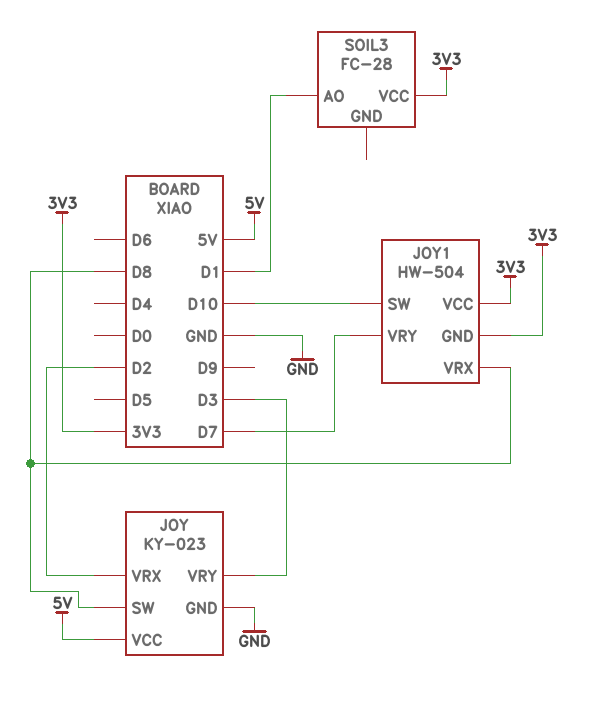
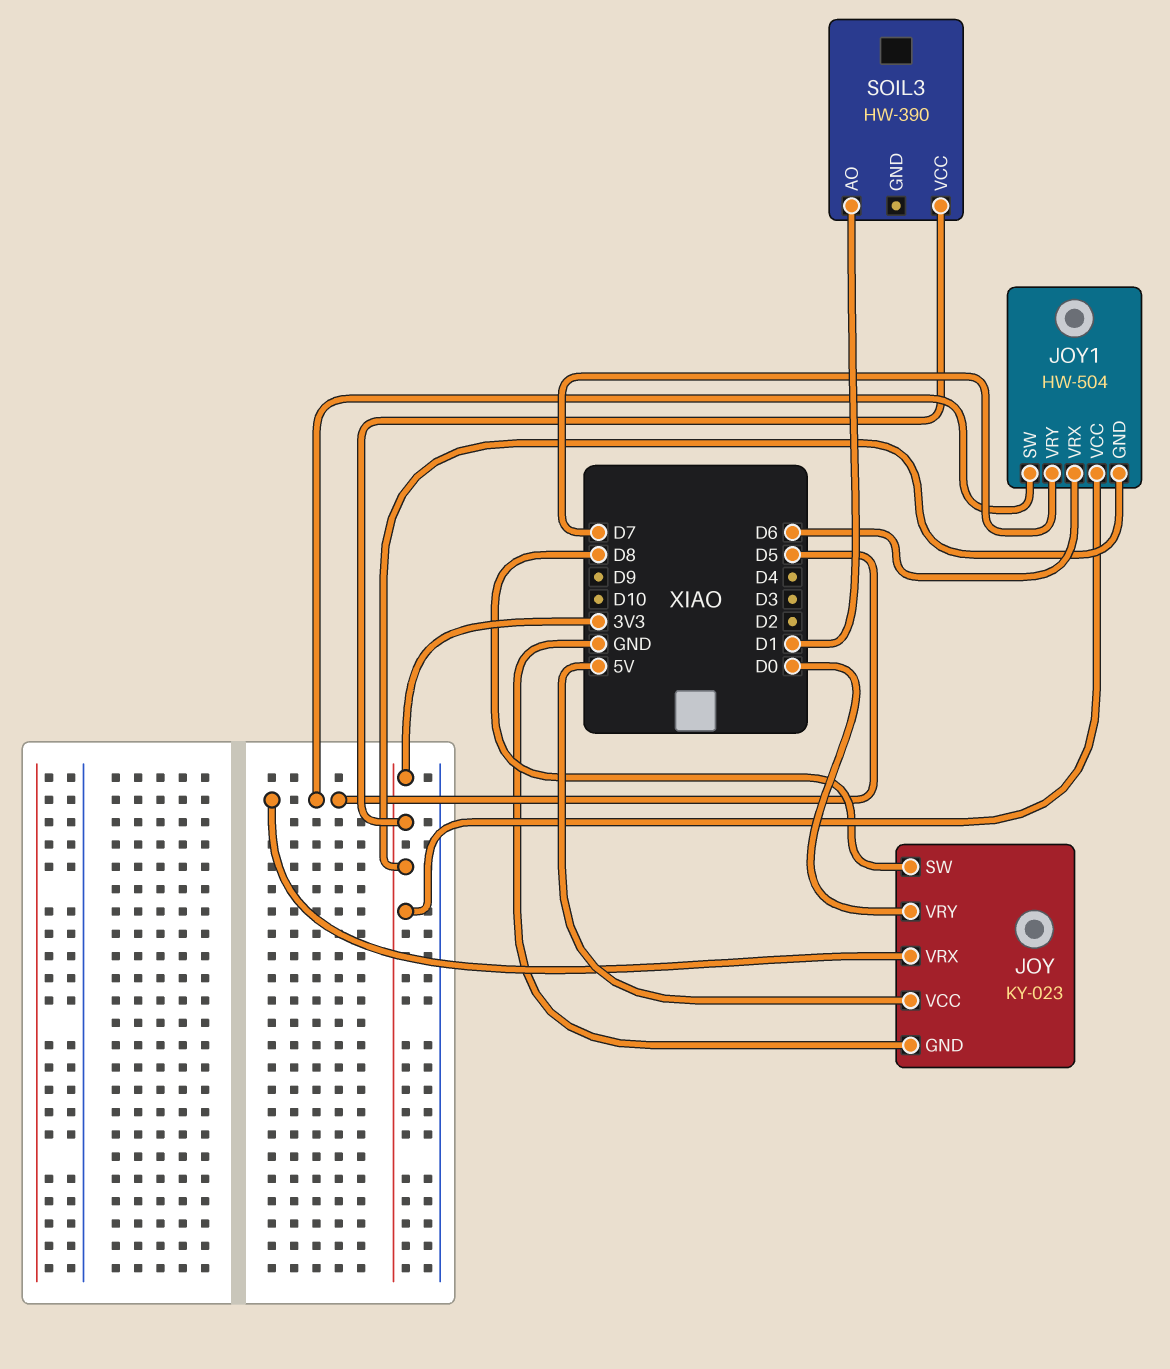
JOY pin VRX: D2 -> D5
JOY pin VRY: D3 -> D0
JOY1 pin SW: D10 -> D5
JOY1 pin VRX: D8 -> D6
SOIL3: FC-28 -> HW-390

